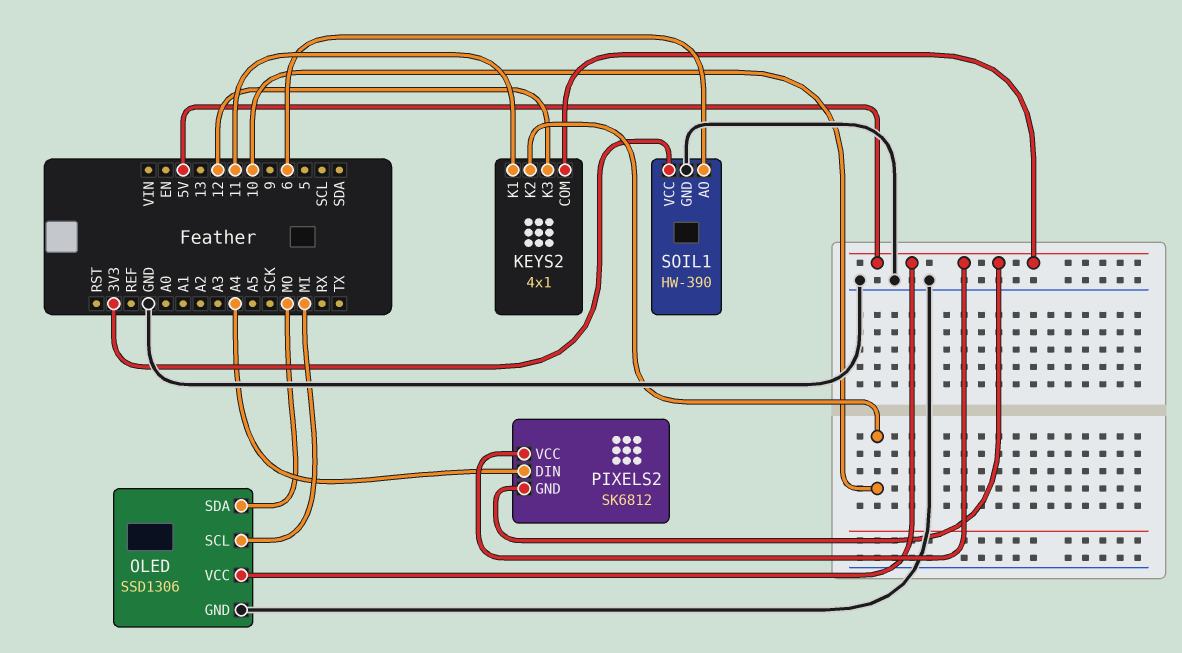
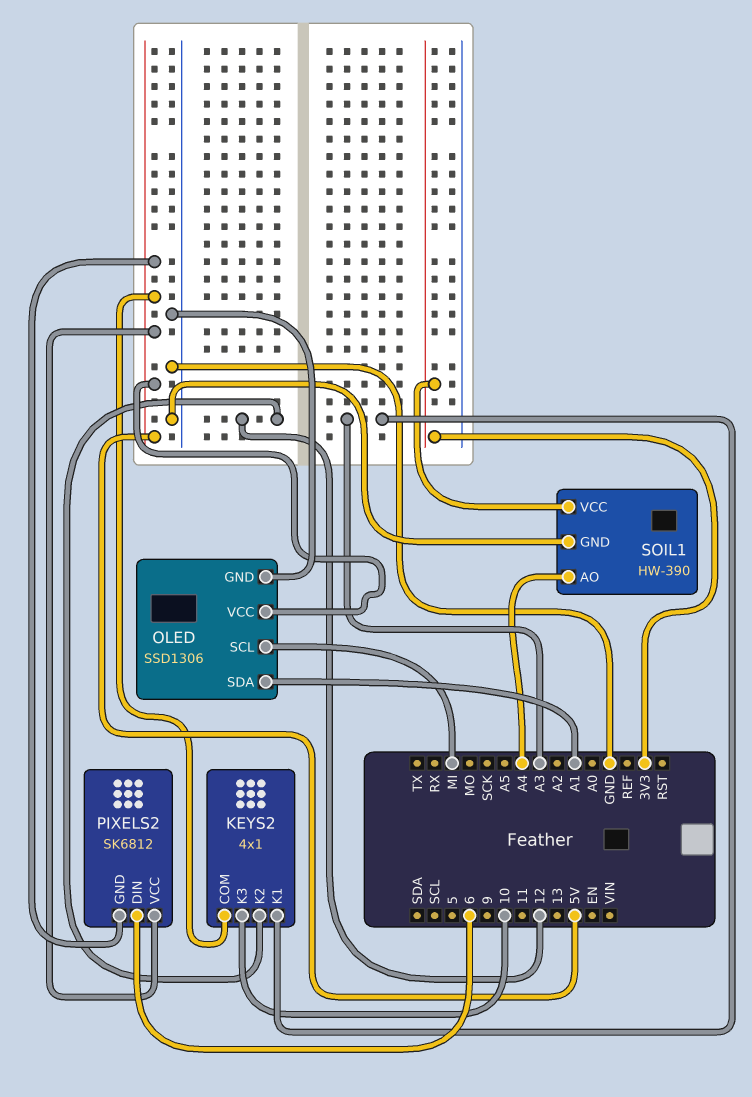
KEYS2 pin K1: 11 -> A3
KEYS2 pin K2: 10 -> 12
KEYS2 pin K3: 12 -> 10
OLED pin SDA: MO -> A1
PIXELS2 pin DIN: A4 -> 6
SOIL1 pin AO: 6 -> A4

